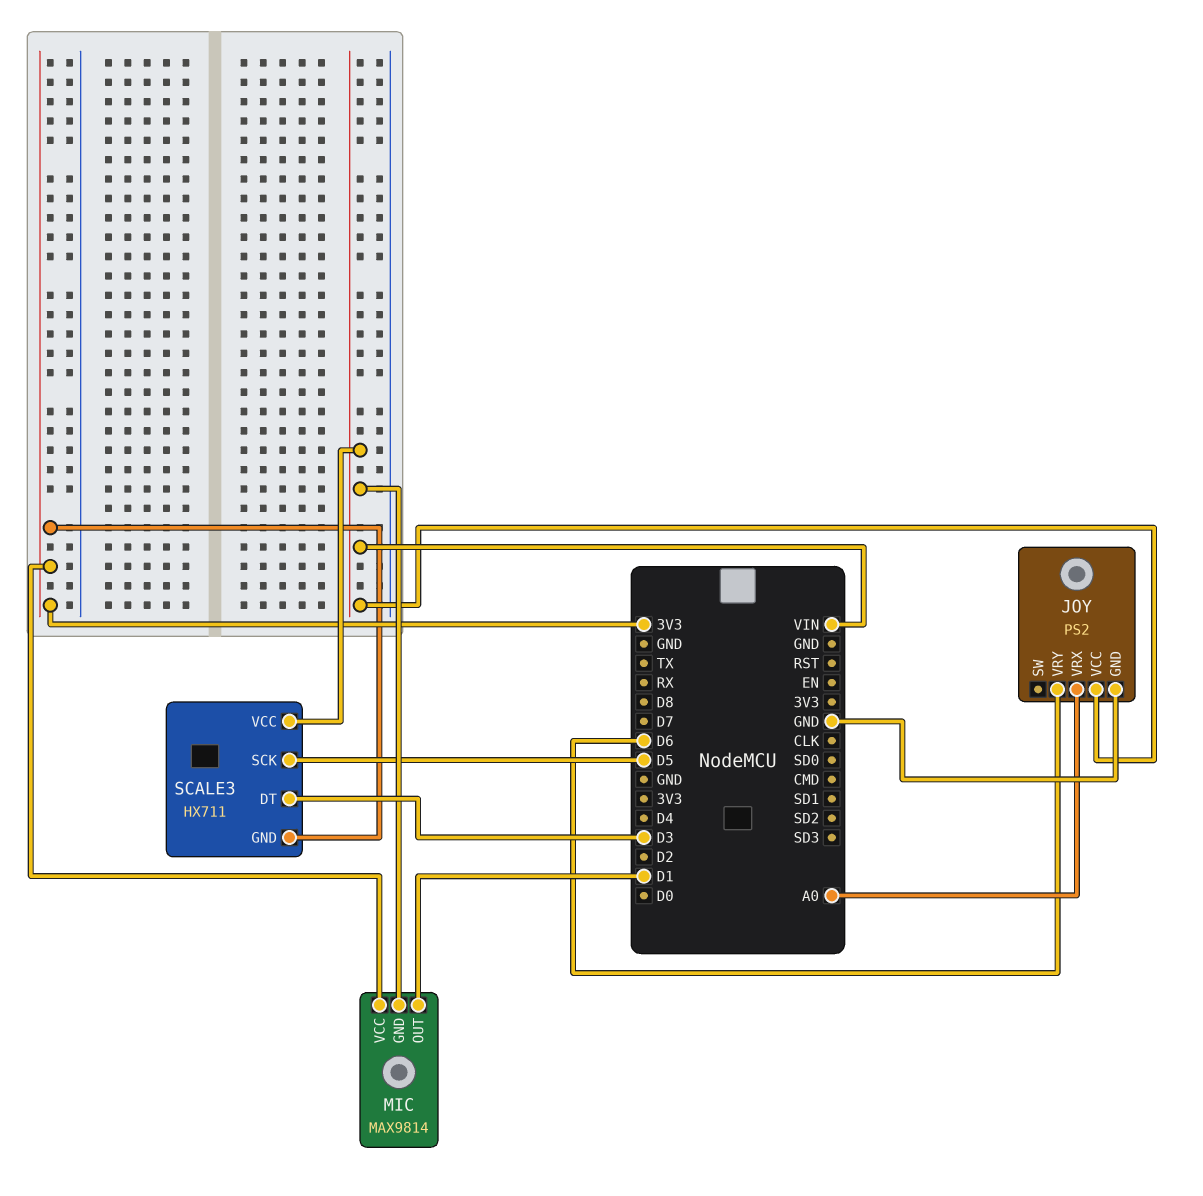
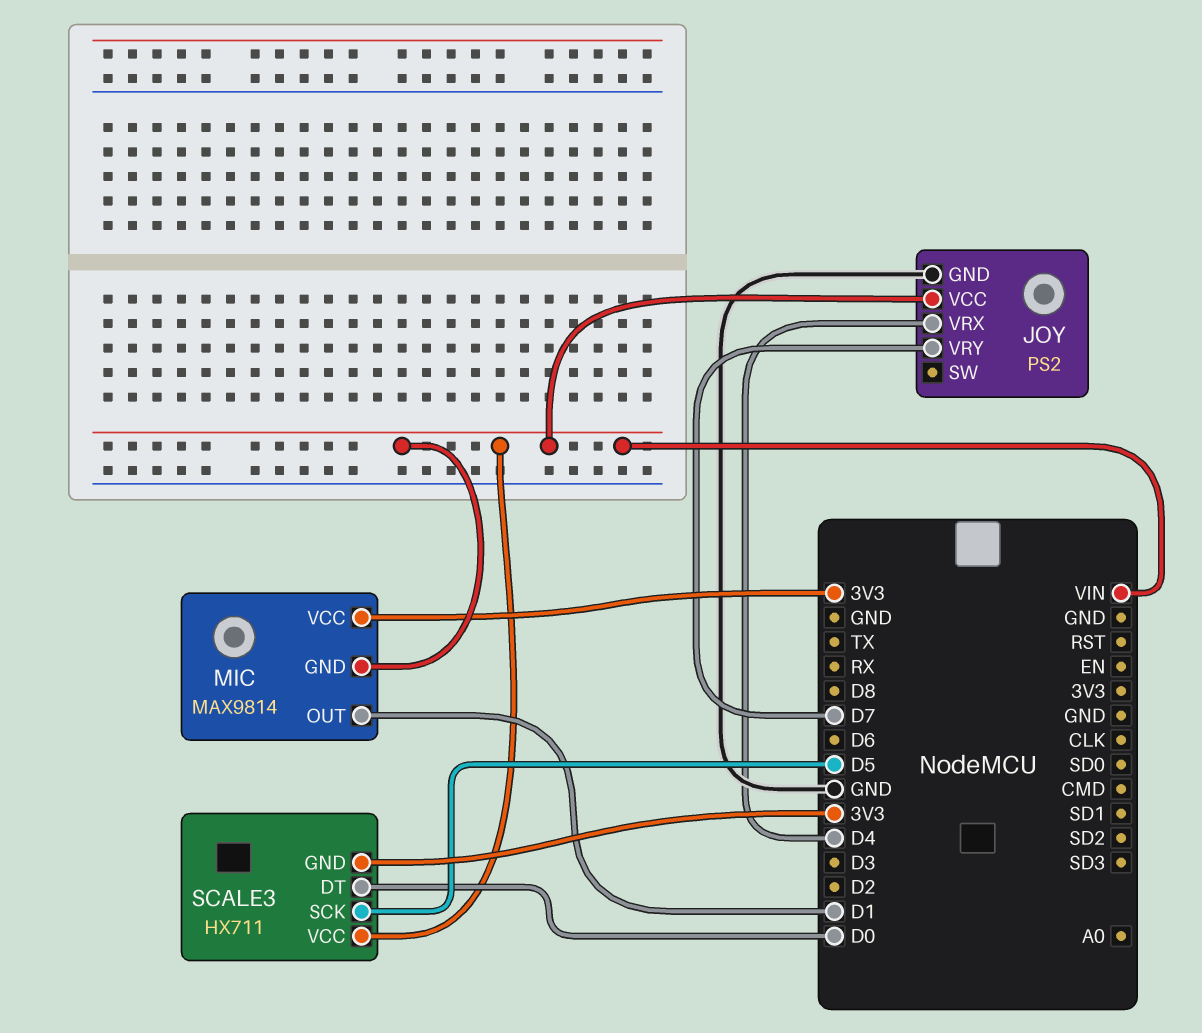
JOY pin VRX: A0 -> D4
JOY pin VRY: D6 -> D7
SCALE3 pin DT: D3 -> D0

